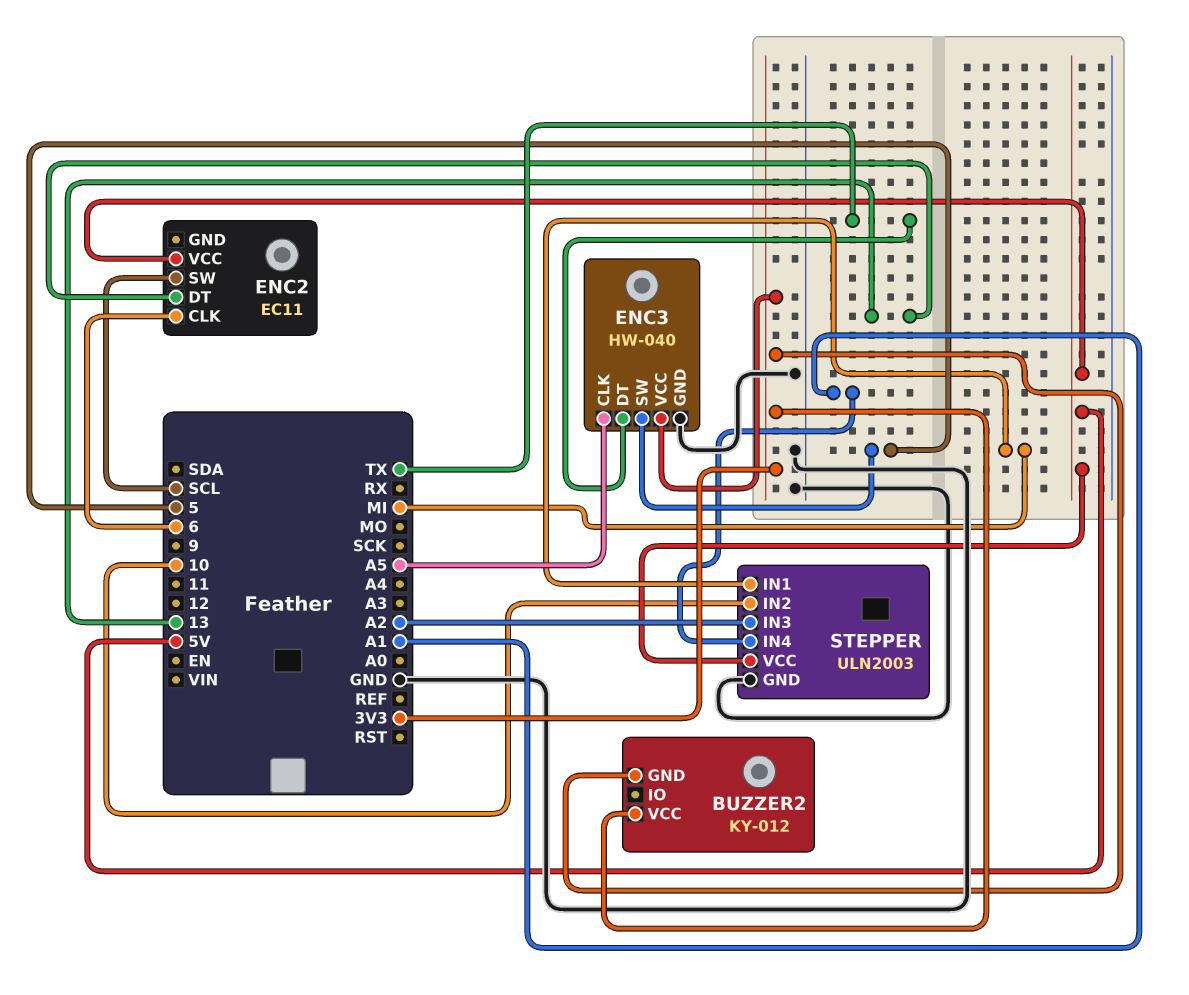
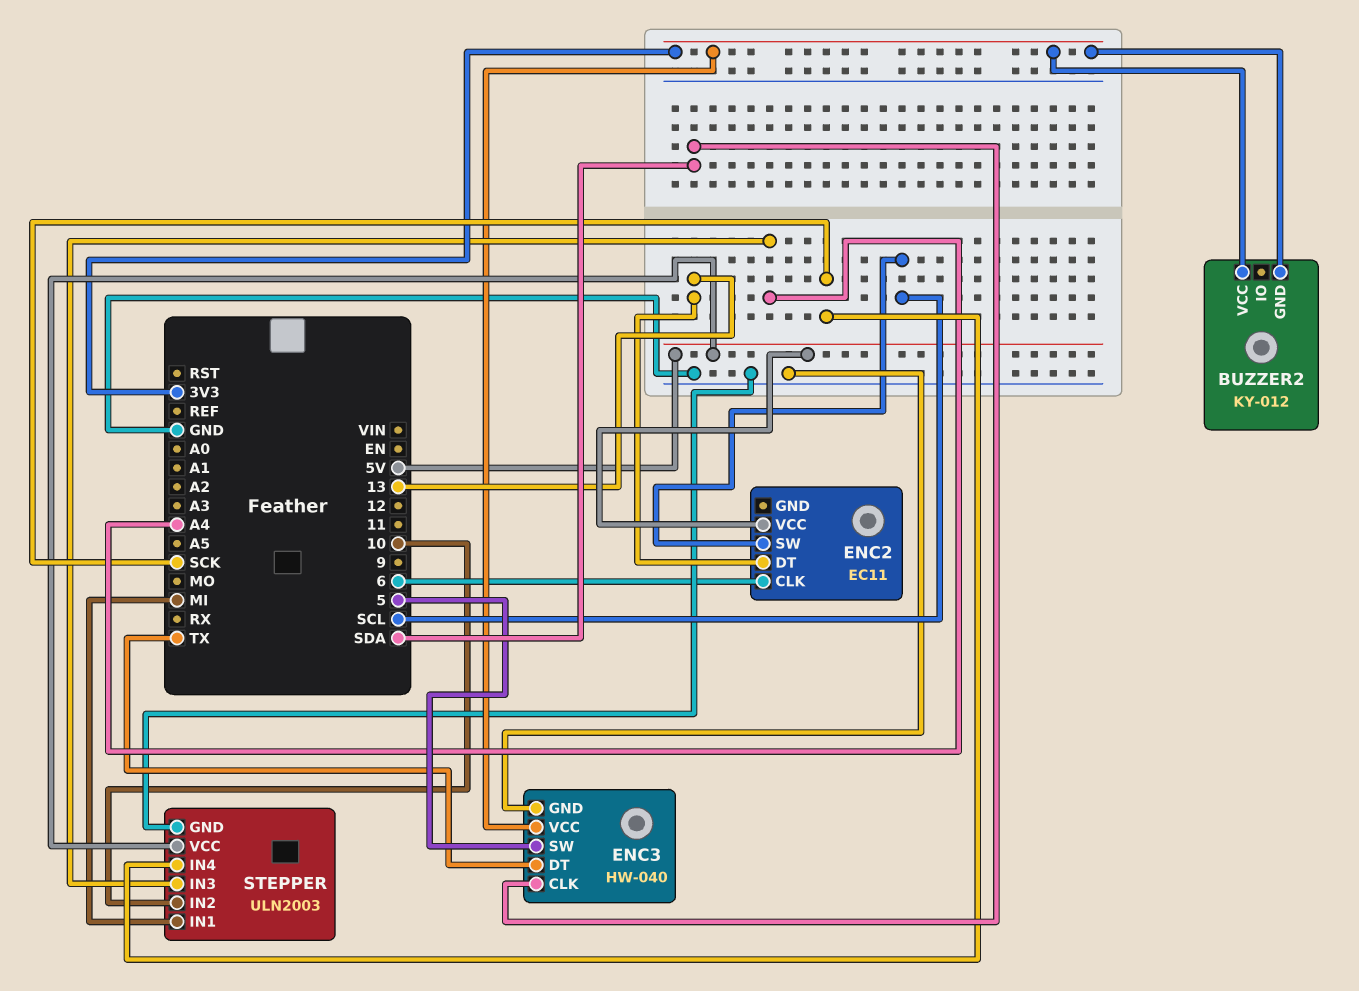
ENC3 pin CLK: A5 -> SDA
STEPPER pin IN3: A2 -> A4
STEPPER pin IN4: A1 -> SCK

